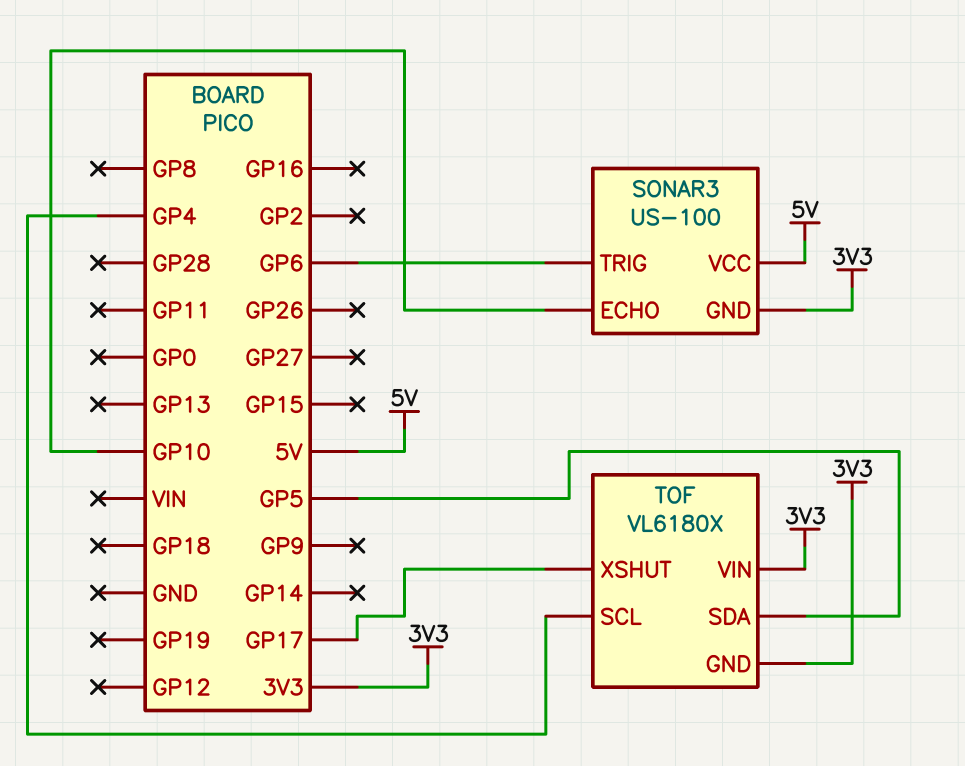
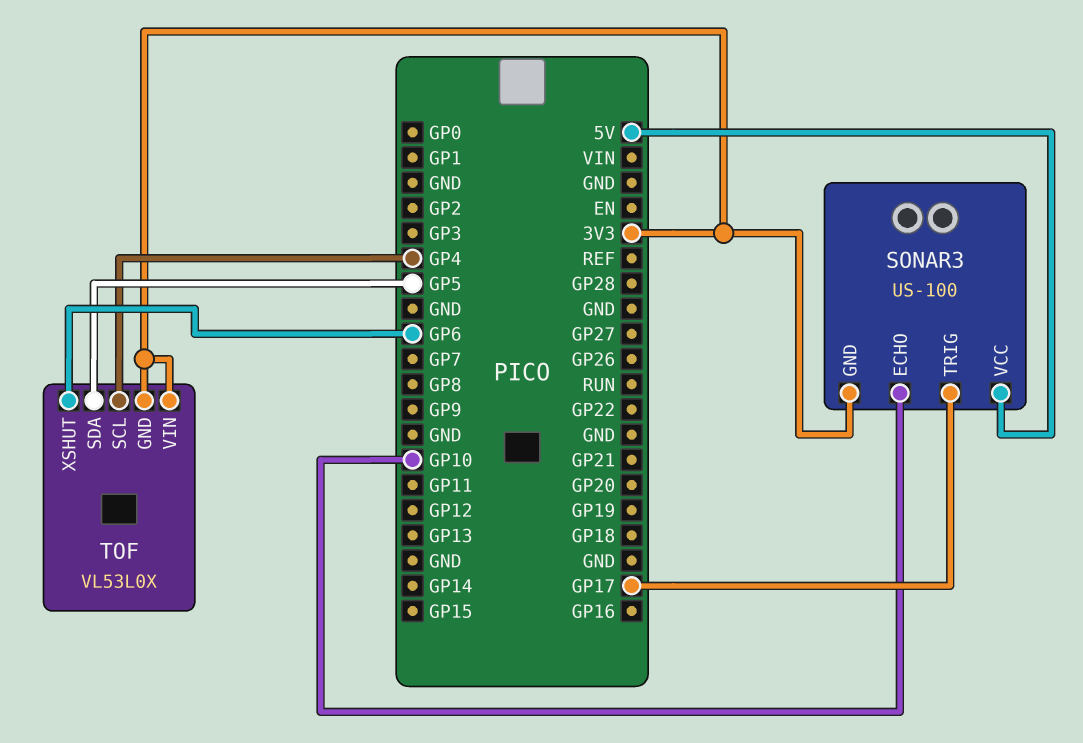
SONAR3 pin TRIG: GP6 -> GP17
TOF: VL6180X -> VL53L0X
TOF pin XSHUT: GP17 -> GP6

